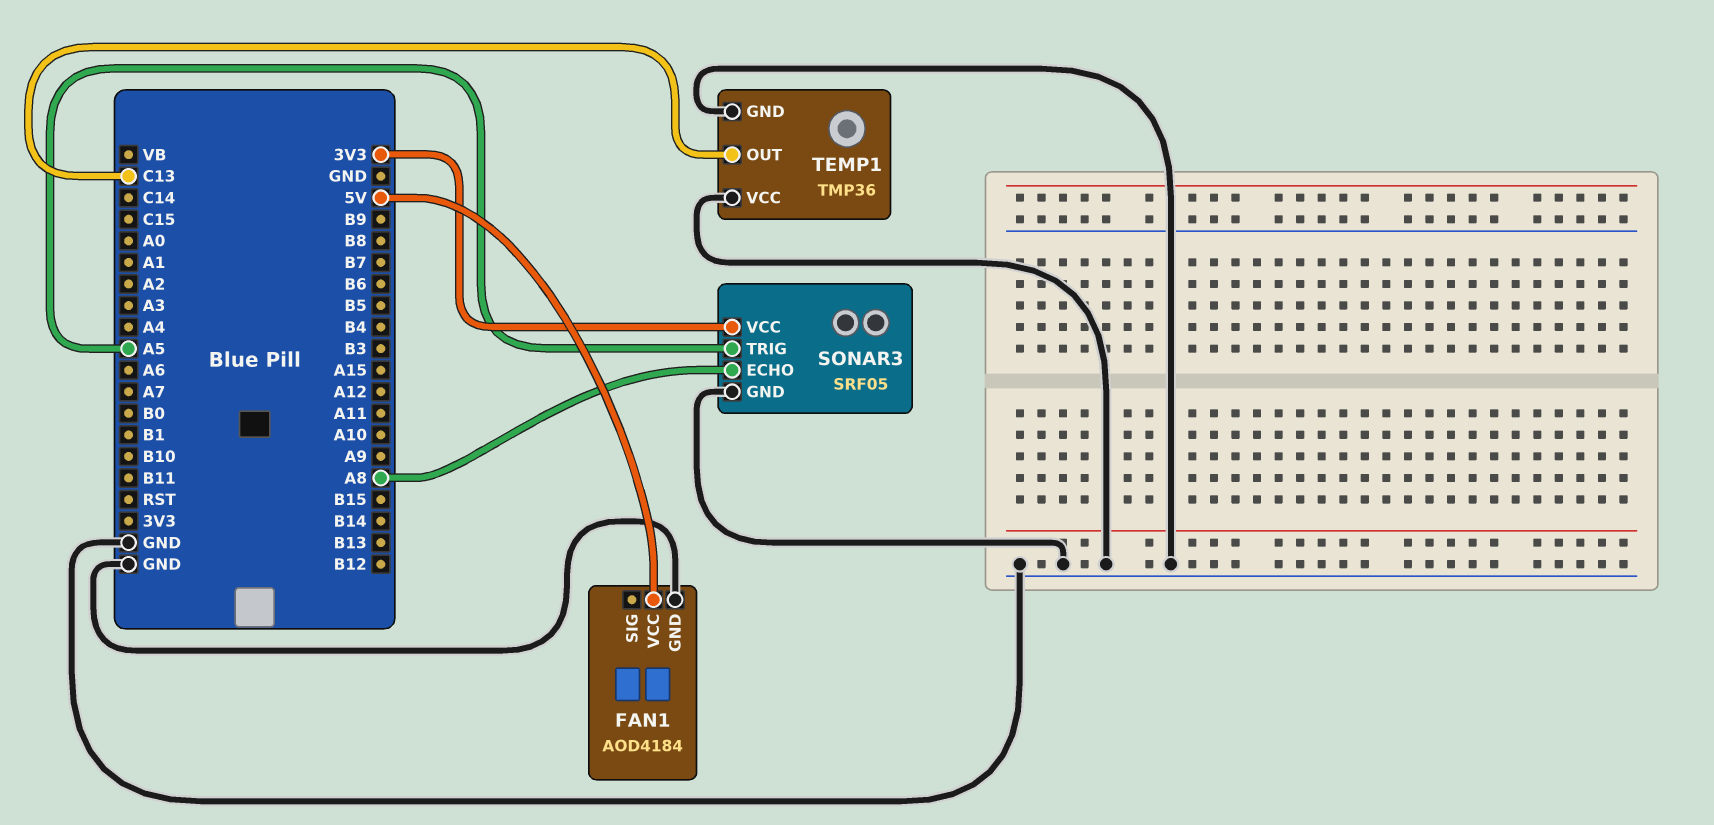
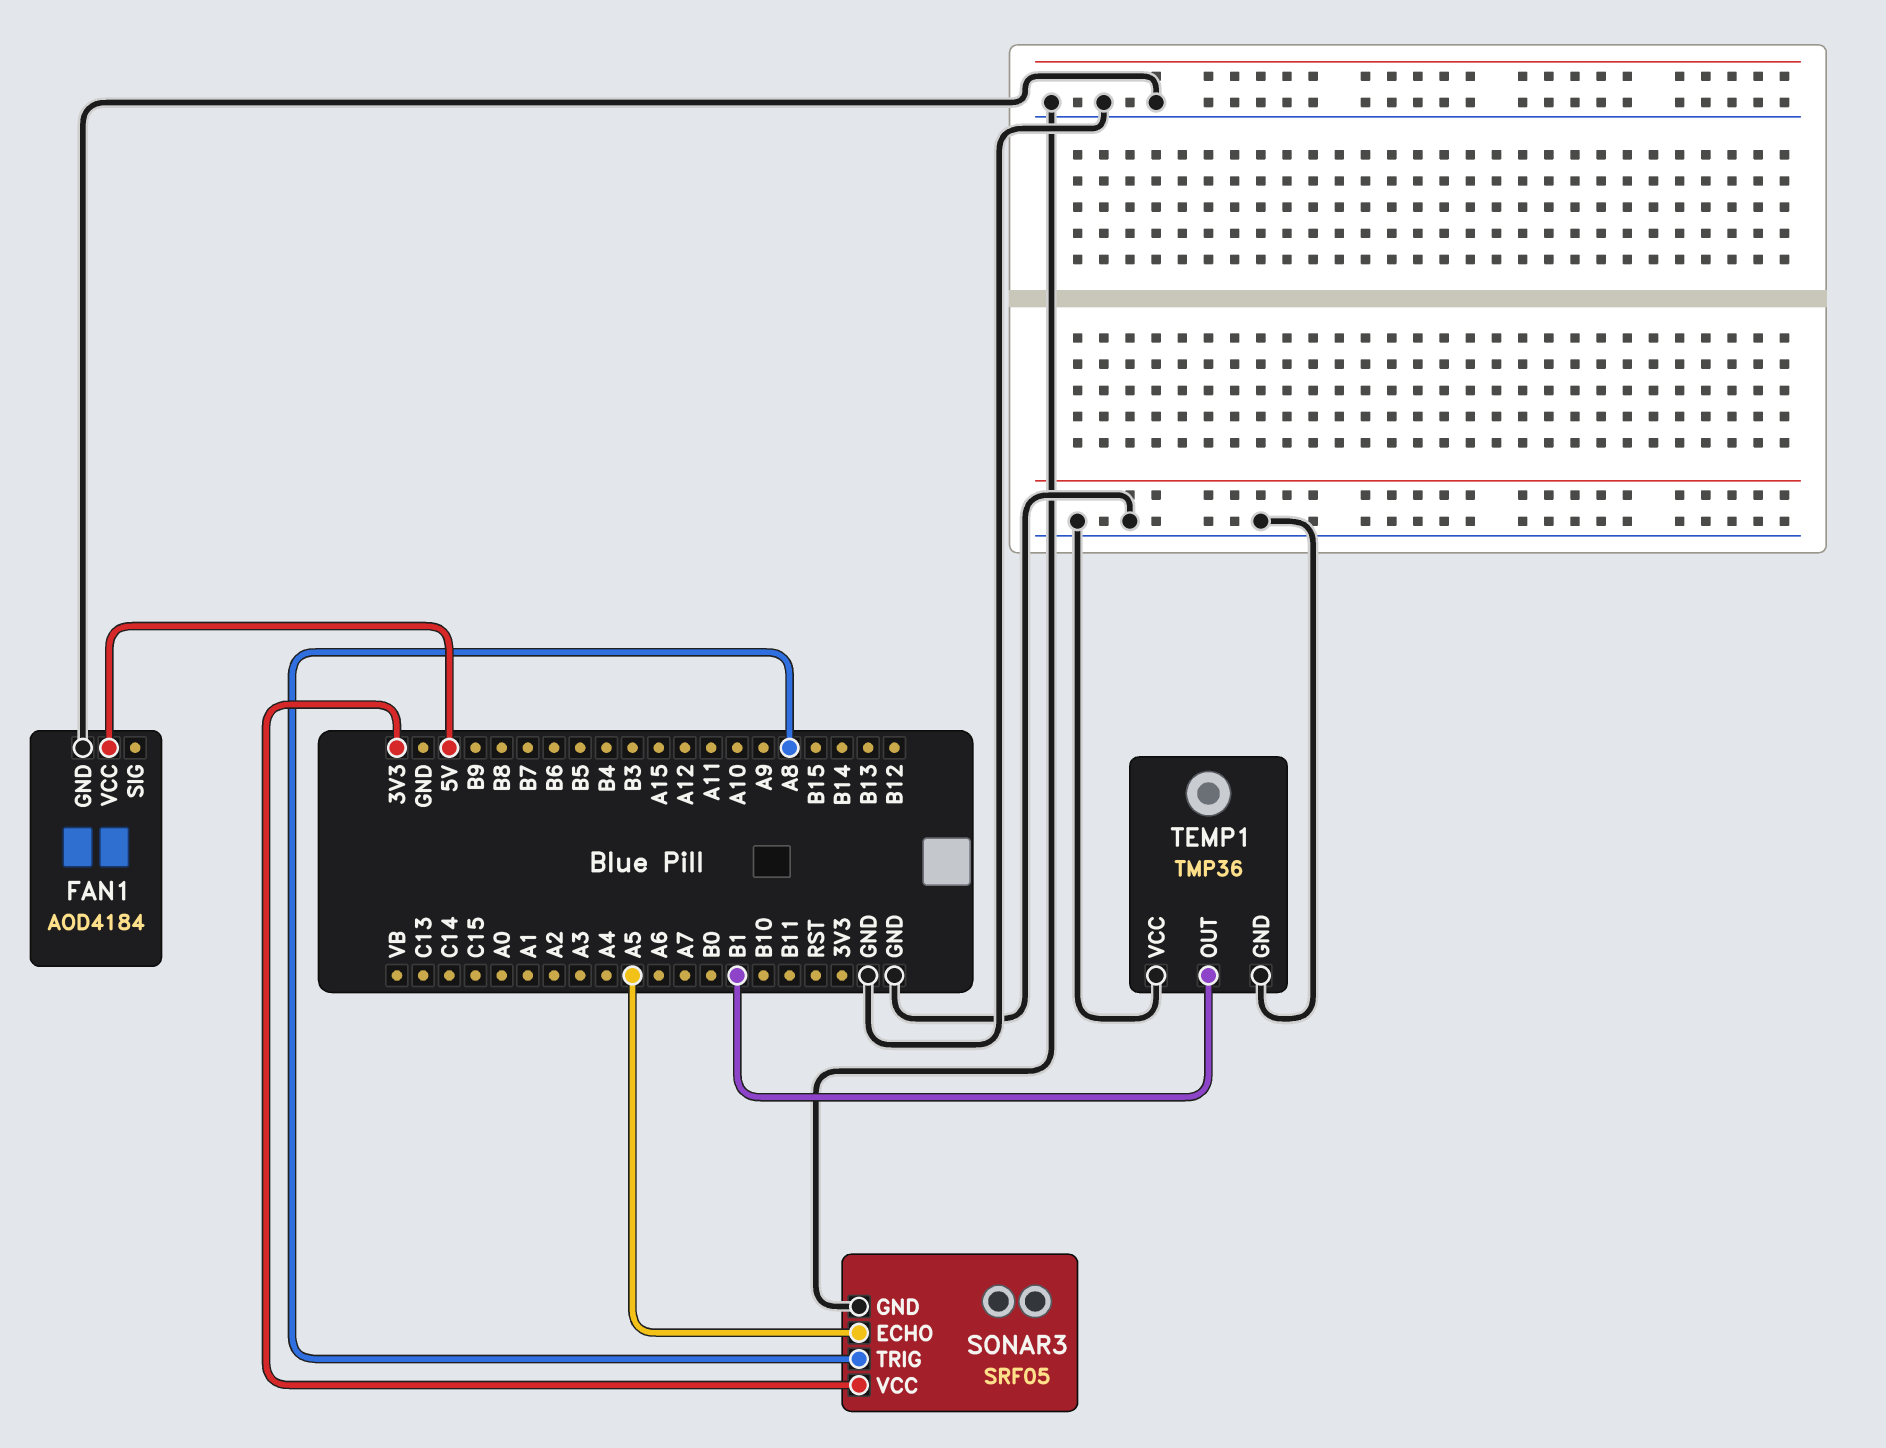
SONAR3 pin ECHO: A8 -> A5
SONAR3 pin TRIG: A5 -> A8
TEMP1 pin OUT: C13 -> B1

